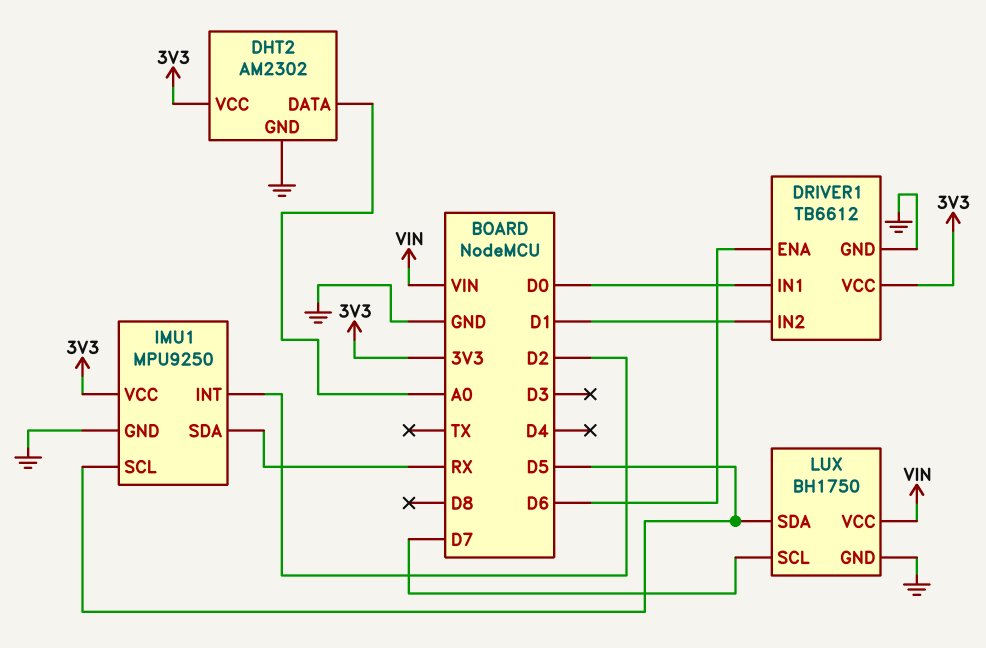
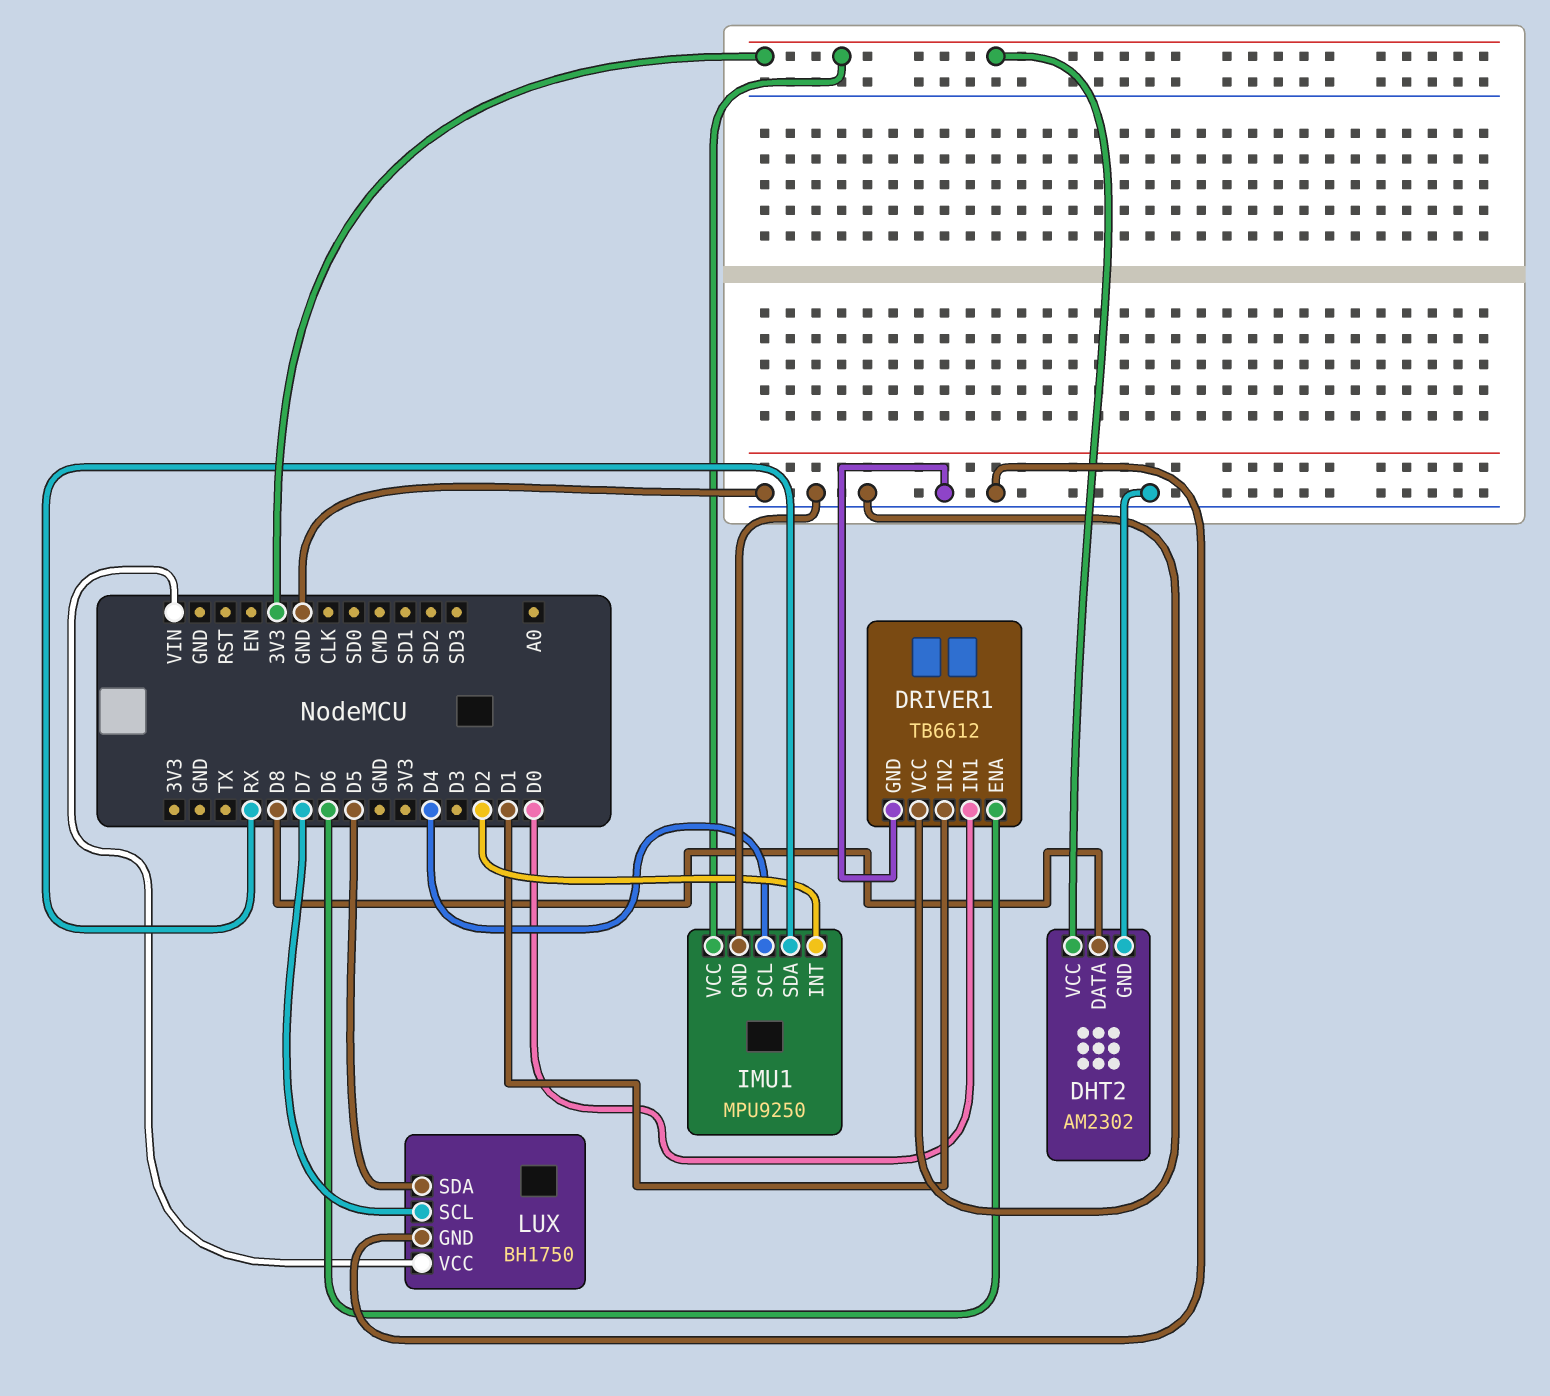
DHT2 pin DATA: A0 -> D8
DRIVER1 pin VCC: 3V3 -> GND
IMU1 pin SCL: D5 -> D4

